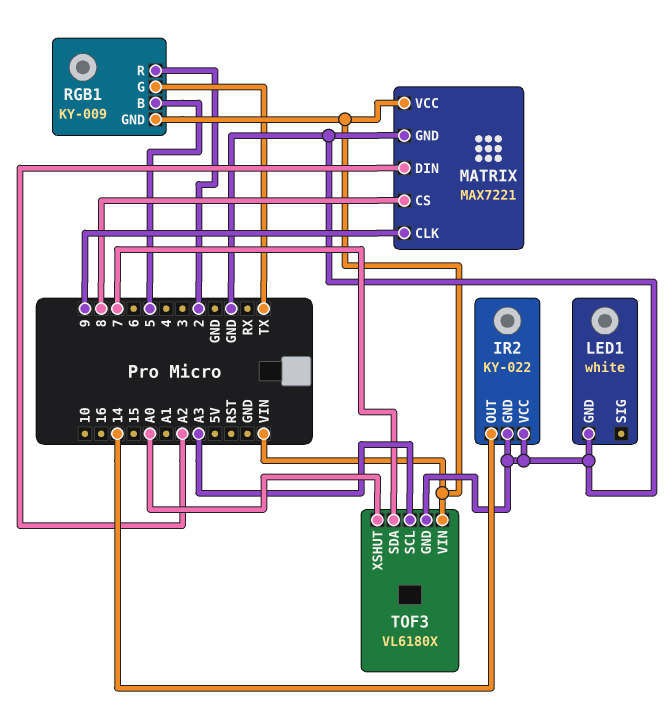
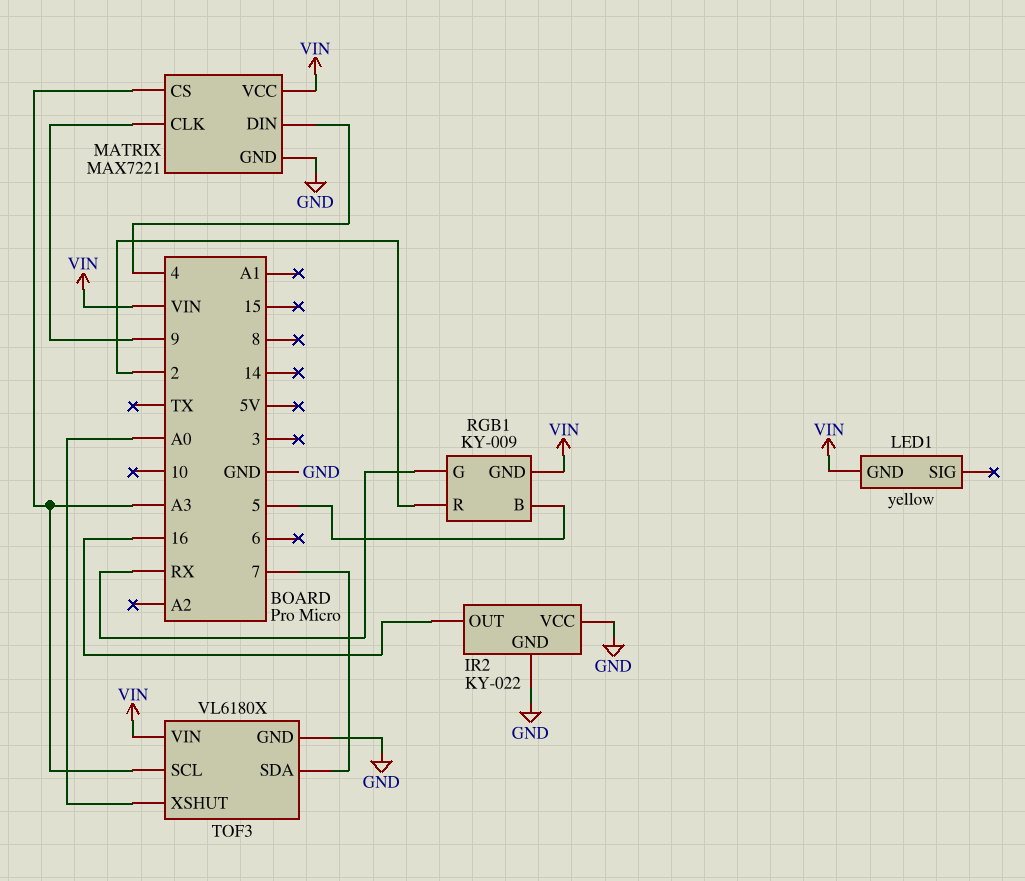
IR2 pin OUT: 14 -> 16
LED1: white -> yellow
LED1 pin GND: GND -> VIN
MATRIX pin CS: 8 -> A3
MATRIX pin DIN: A2 -> 4
RGB1 pin G: TX -> RX

